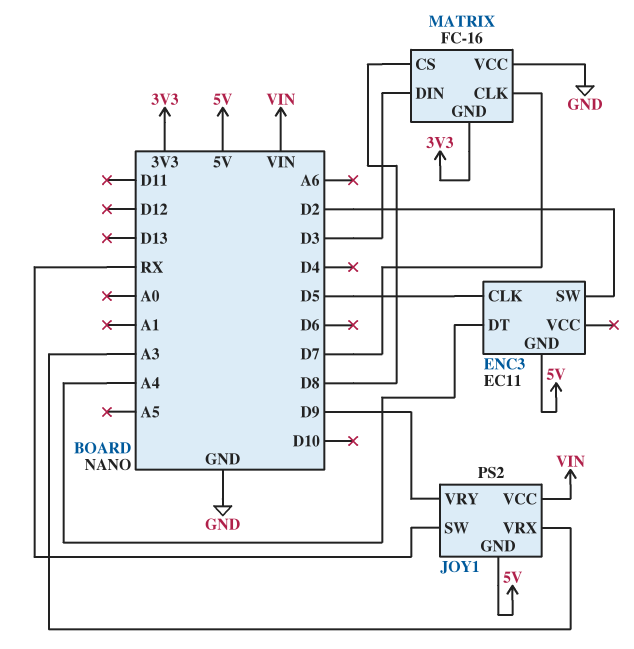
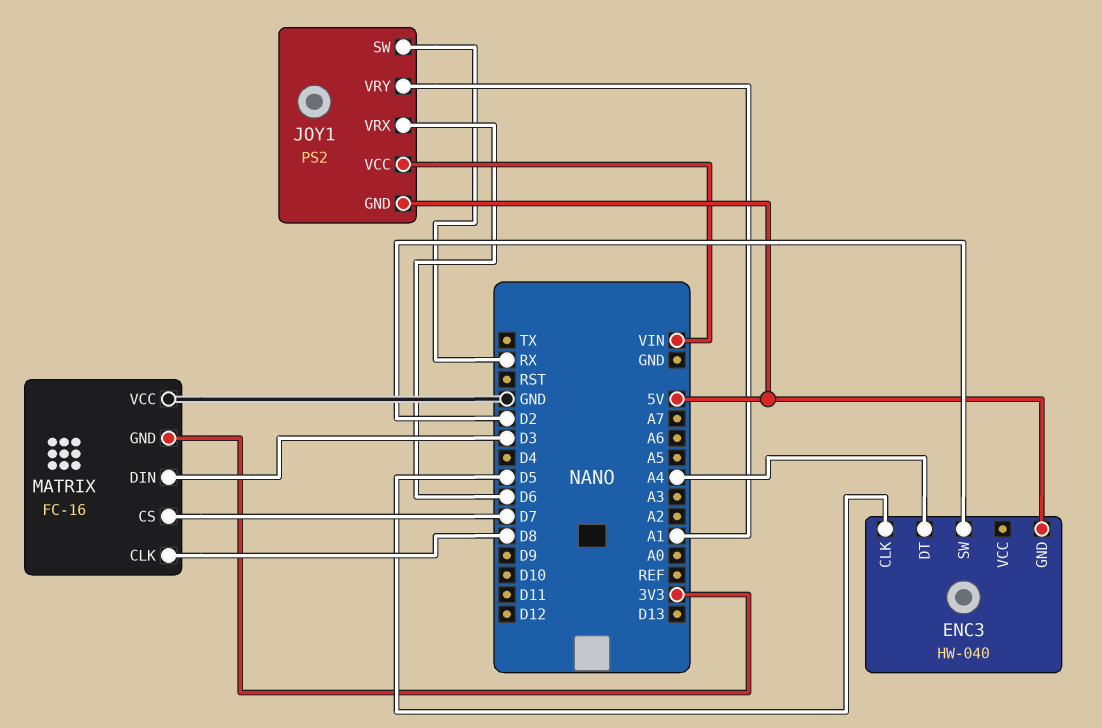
ENC3: EC11 -> HW-040
JOY1 pin VRX: A3 -> D6
JOY1 pin VRY: D9 -> A1
MATRIX pin CLK: D7 -> D8
MATRIX pin CS: D8 -> D7

